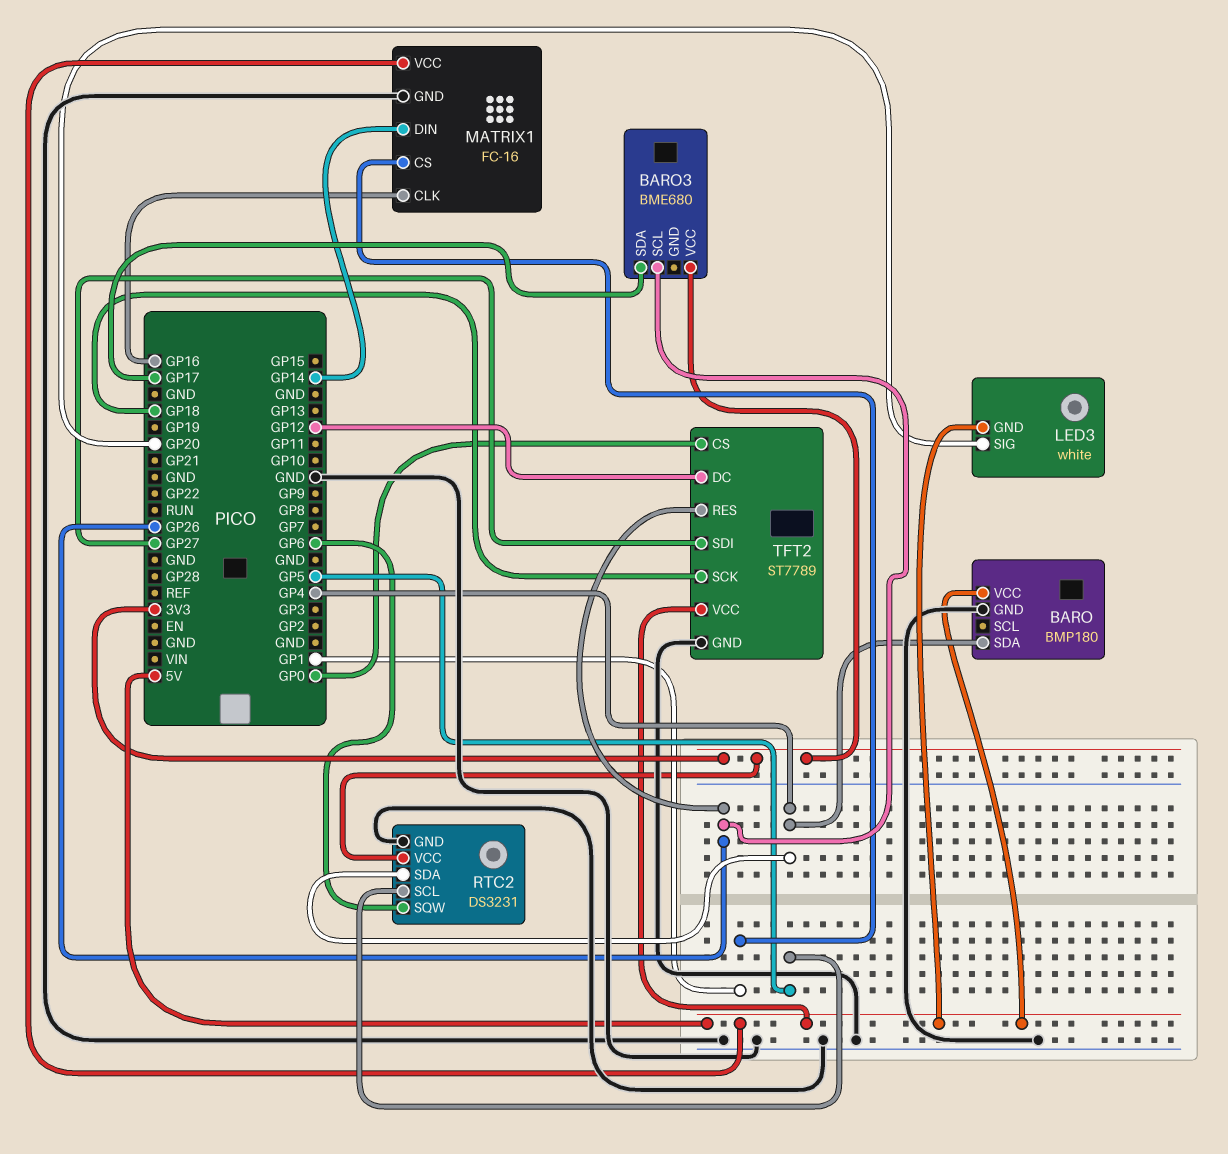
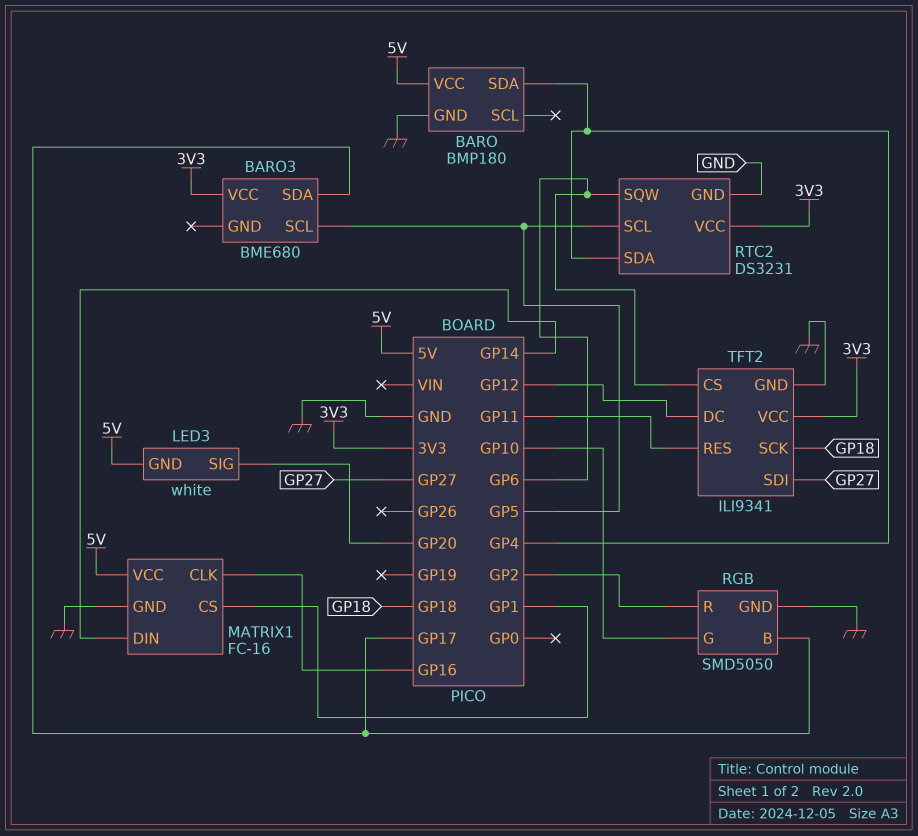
BARO3 pin SCL: GP26 -> GP5
RGB: none -> SMD5050
RGB pin B: none -> GP17
RGB pin G: none -> GP10
RGB pin GND: none -> GND
RGB pin R: none -> GP2
TFT2: ST7789 -> ILI9341
TFT2 pin CS: GP0 -> GP6
TFT2 pin RES: GP26 -> GP11
TFT2 pin VCC: 5V -> 3V3

